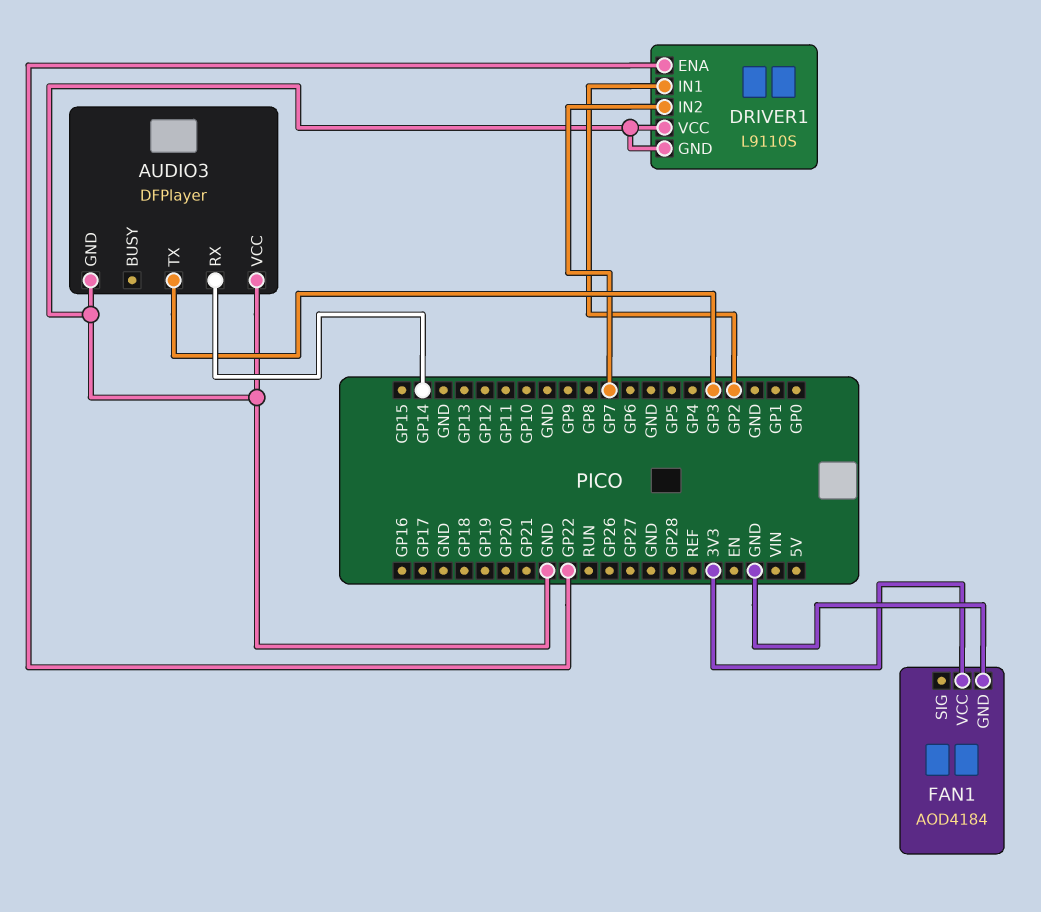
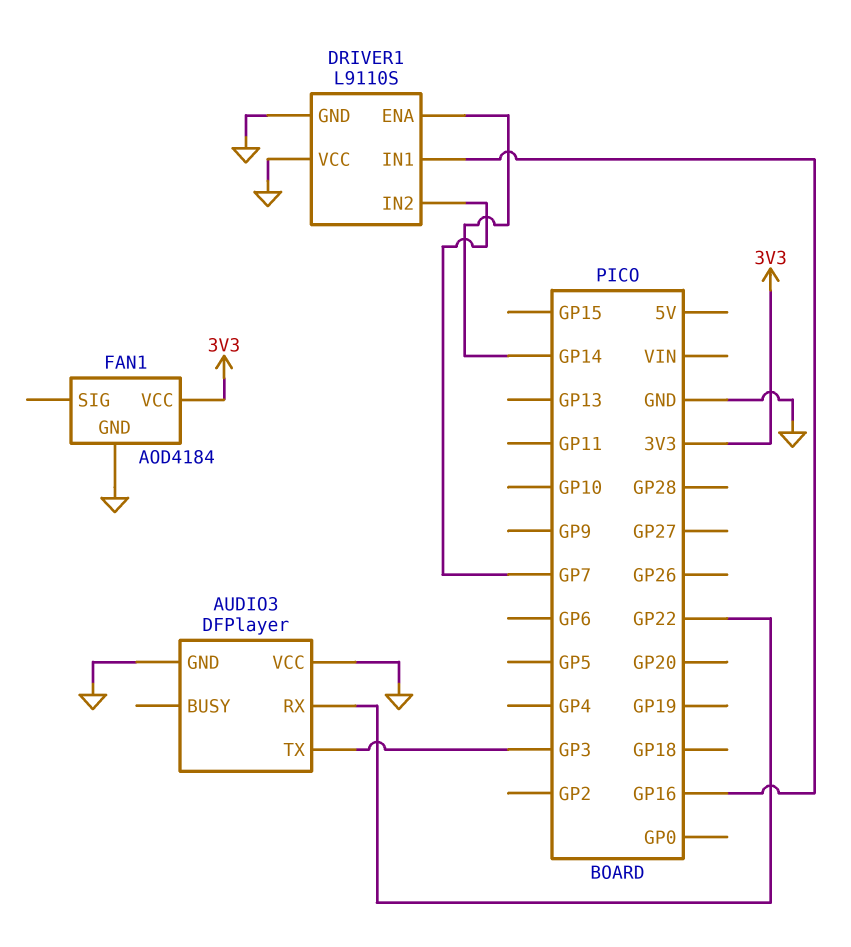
AUDIO3 pin RX: GP14 -> GP22
DRIVER1 pin ENA: GP22 -> GP14
DRIVER1 pin IN1: GP2 -> GP16

